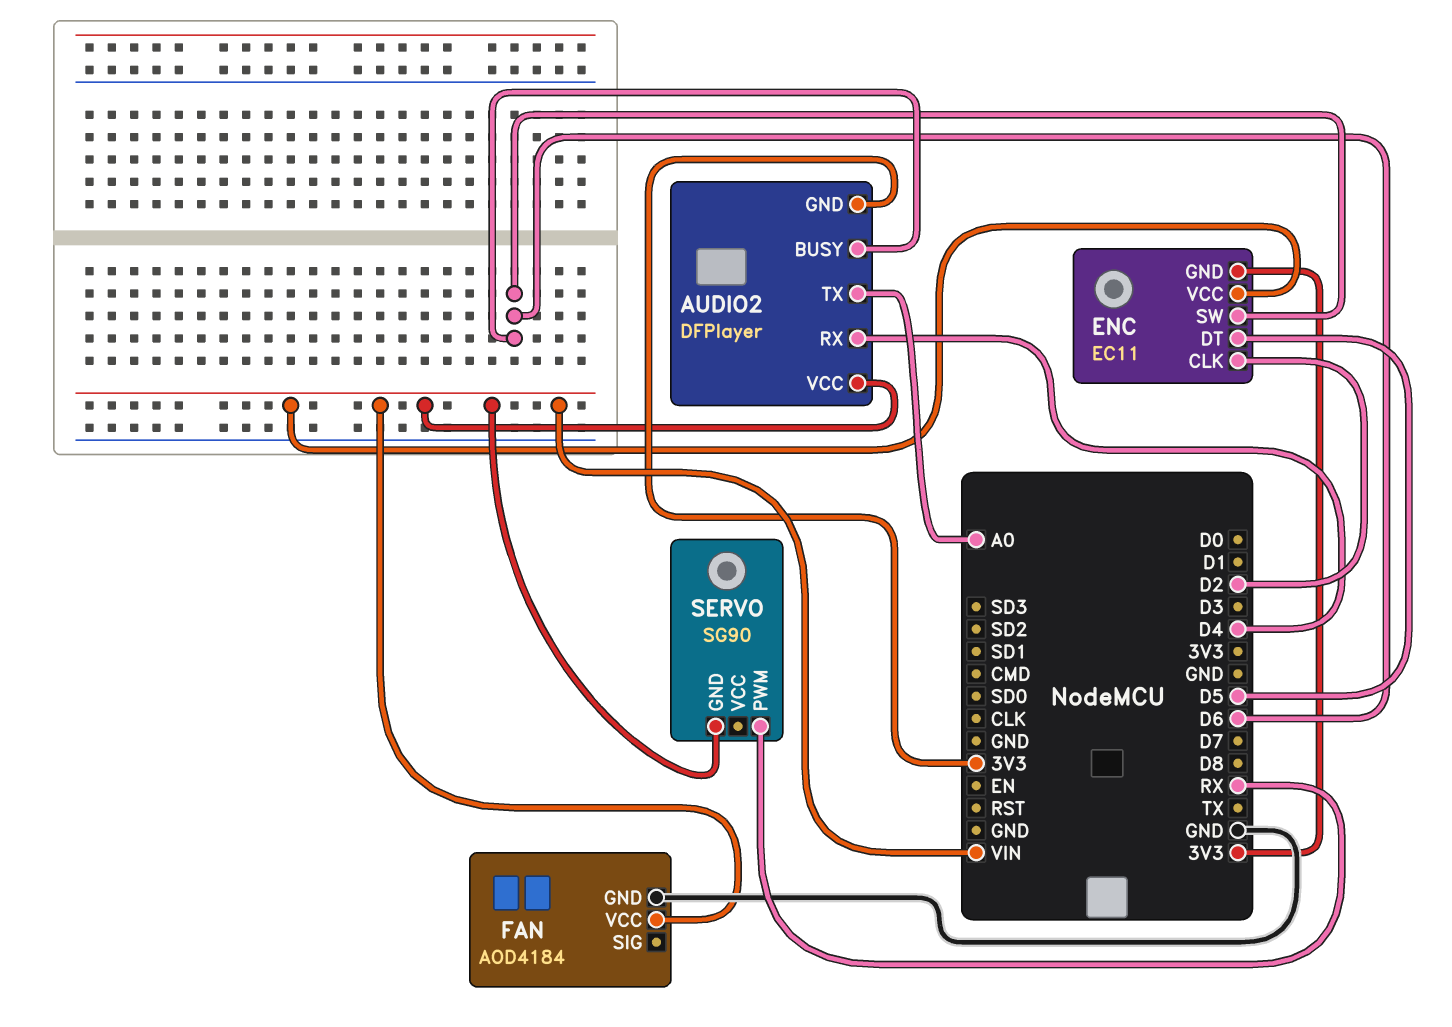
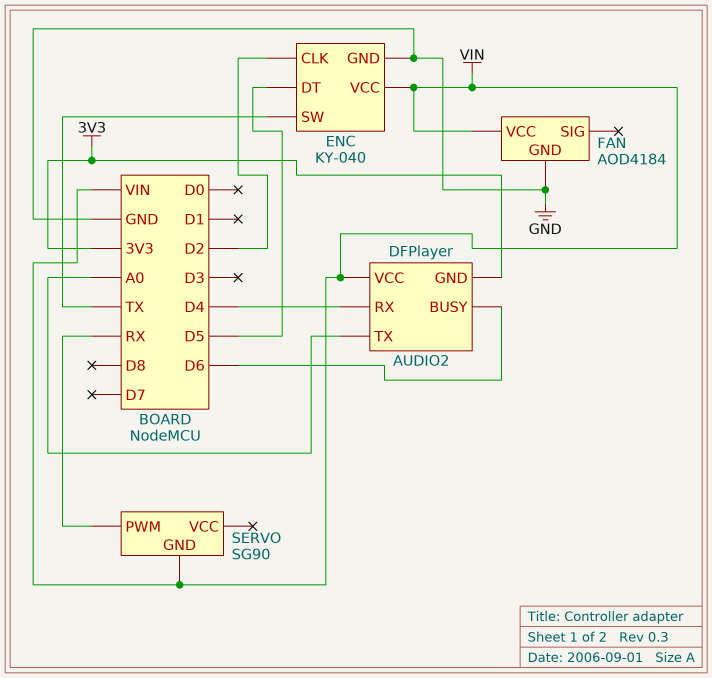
ENC: EC11 -> KY-040
ENC pin GND: 3V3 -> GND
ENC pin SW: D6 -> TX

